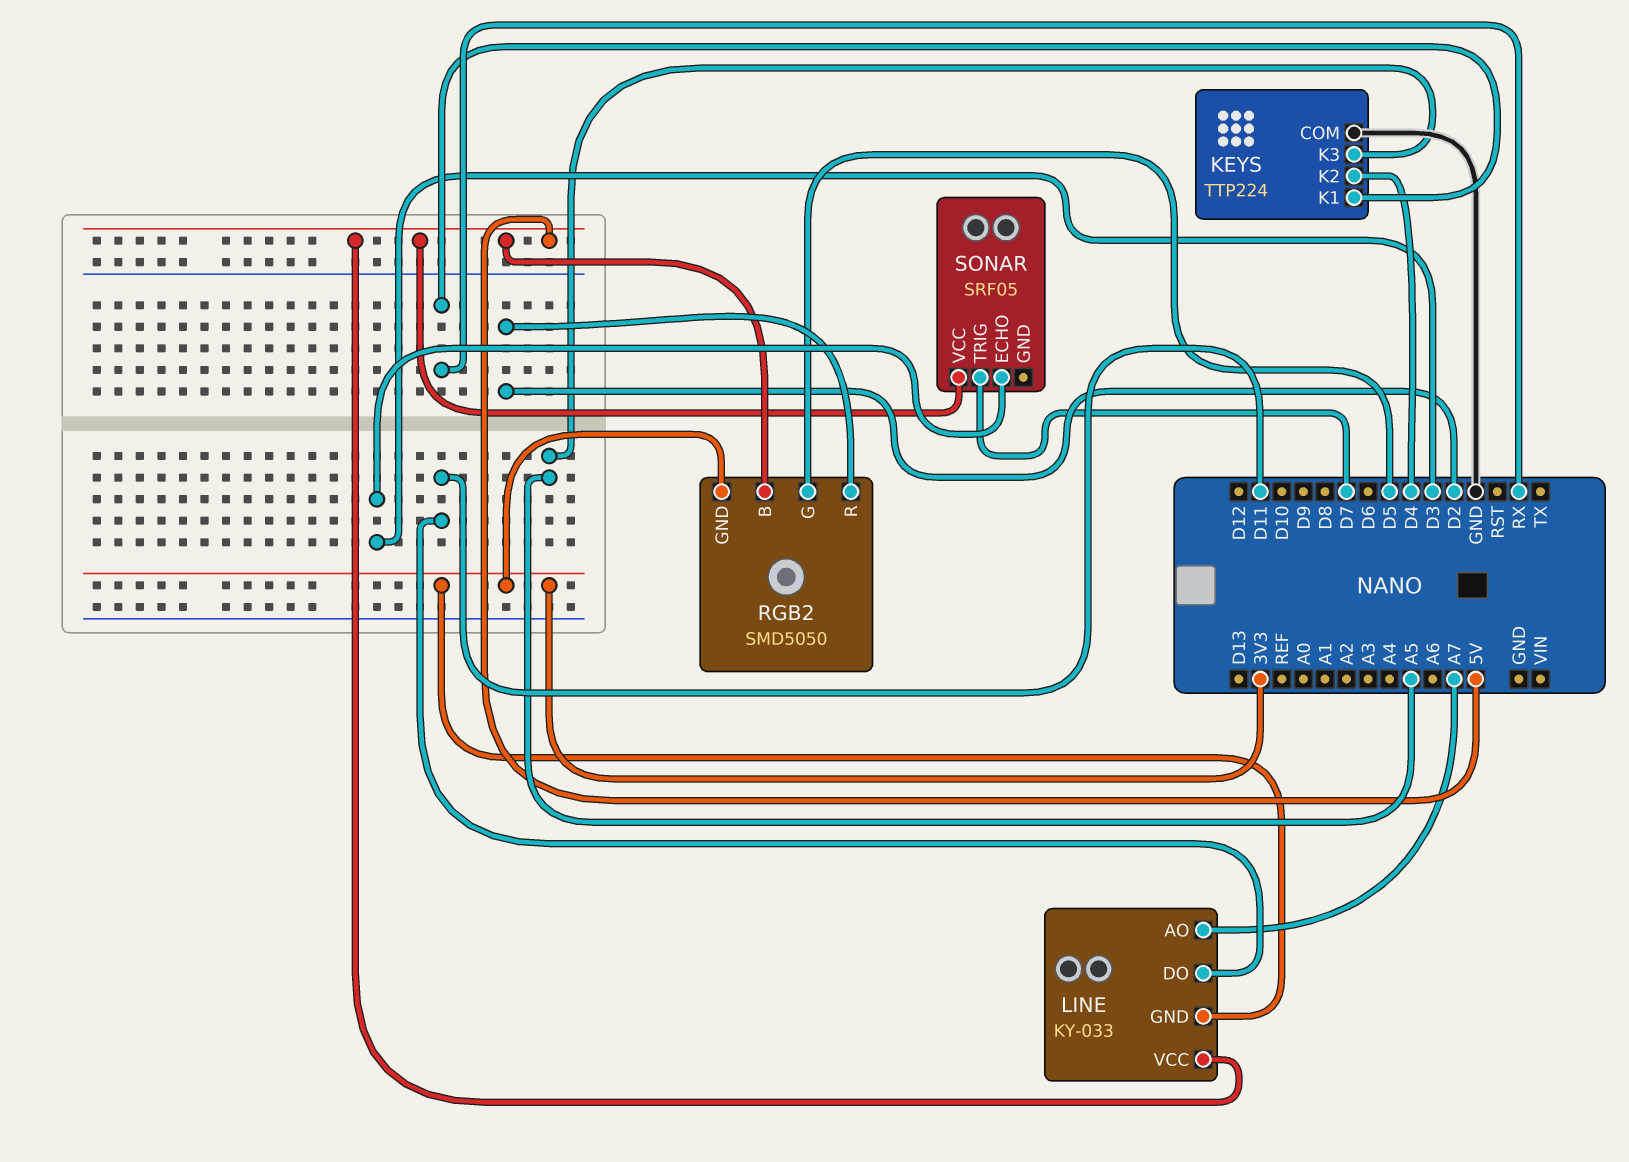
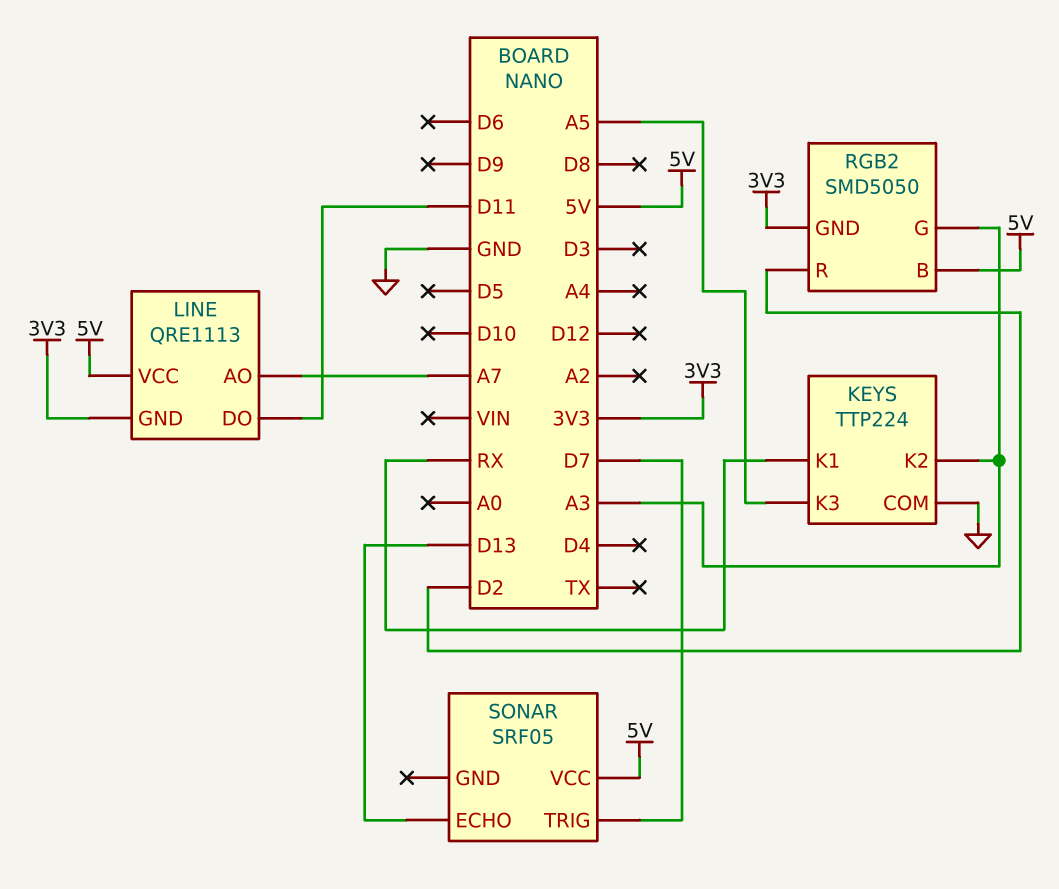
KEYS pin K2: D4 -> A3
LINE: KY-033 -> QRE1113
RGB2 pin G: D5 -> A3
SONAR pin ECHO: D3 -> D13

